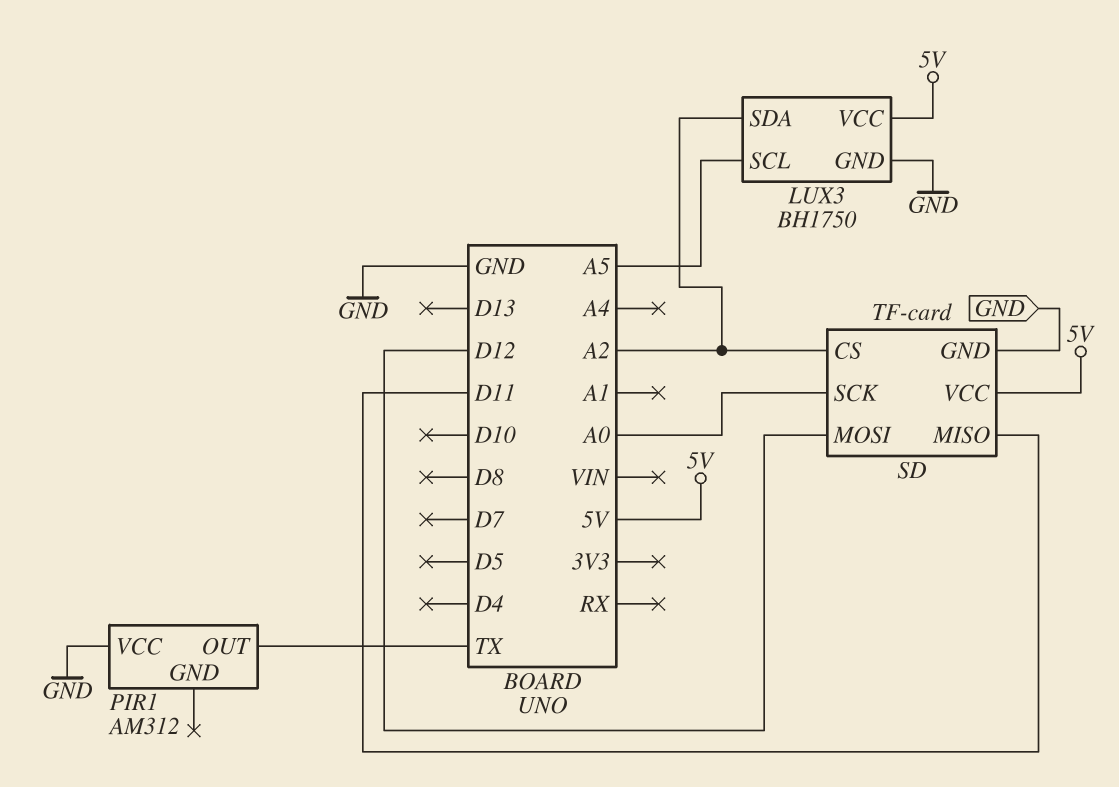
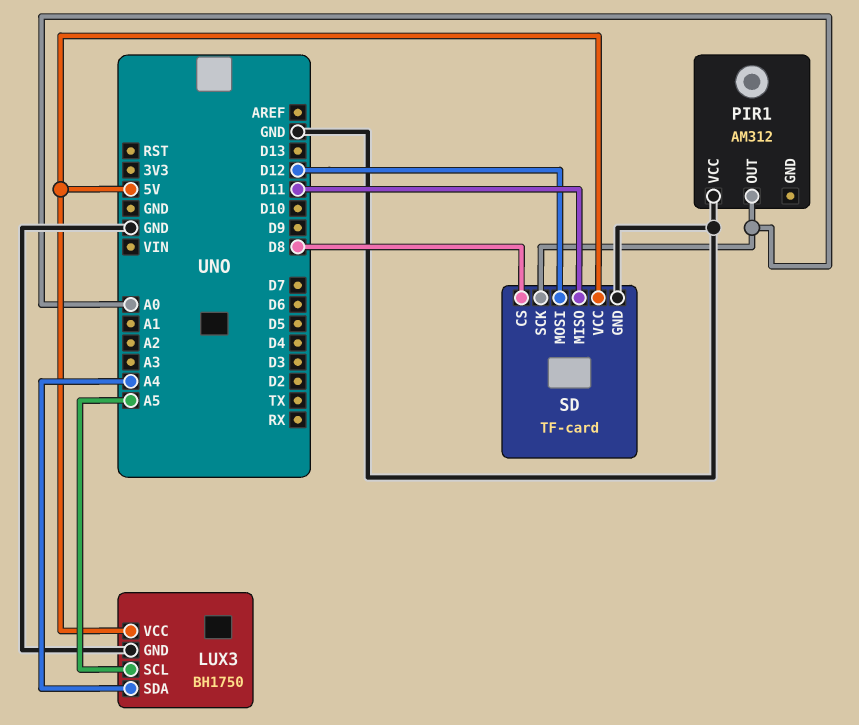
LUX3 pin SDA: A2 -> A4
PIR1 pin OUT: TX -> A0
SD pin CS: A2 -> D8

